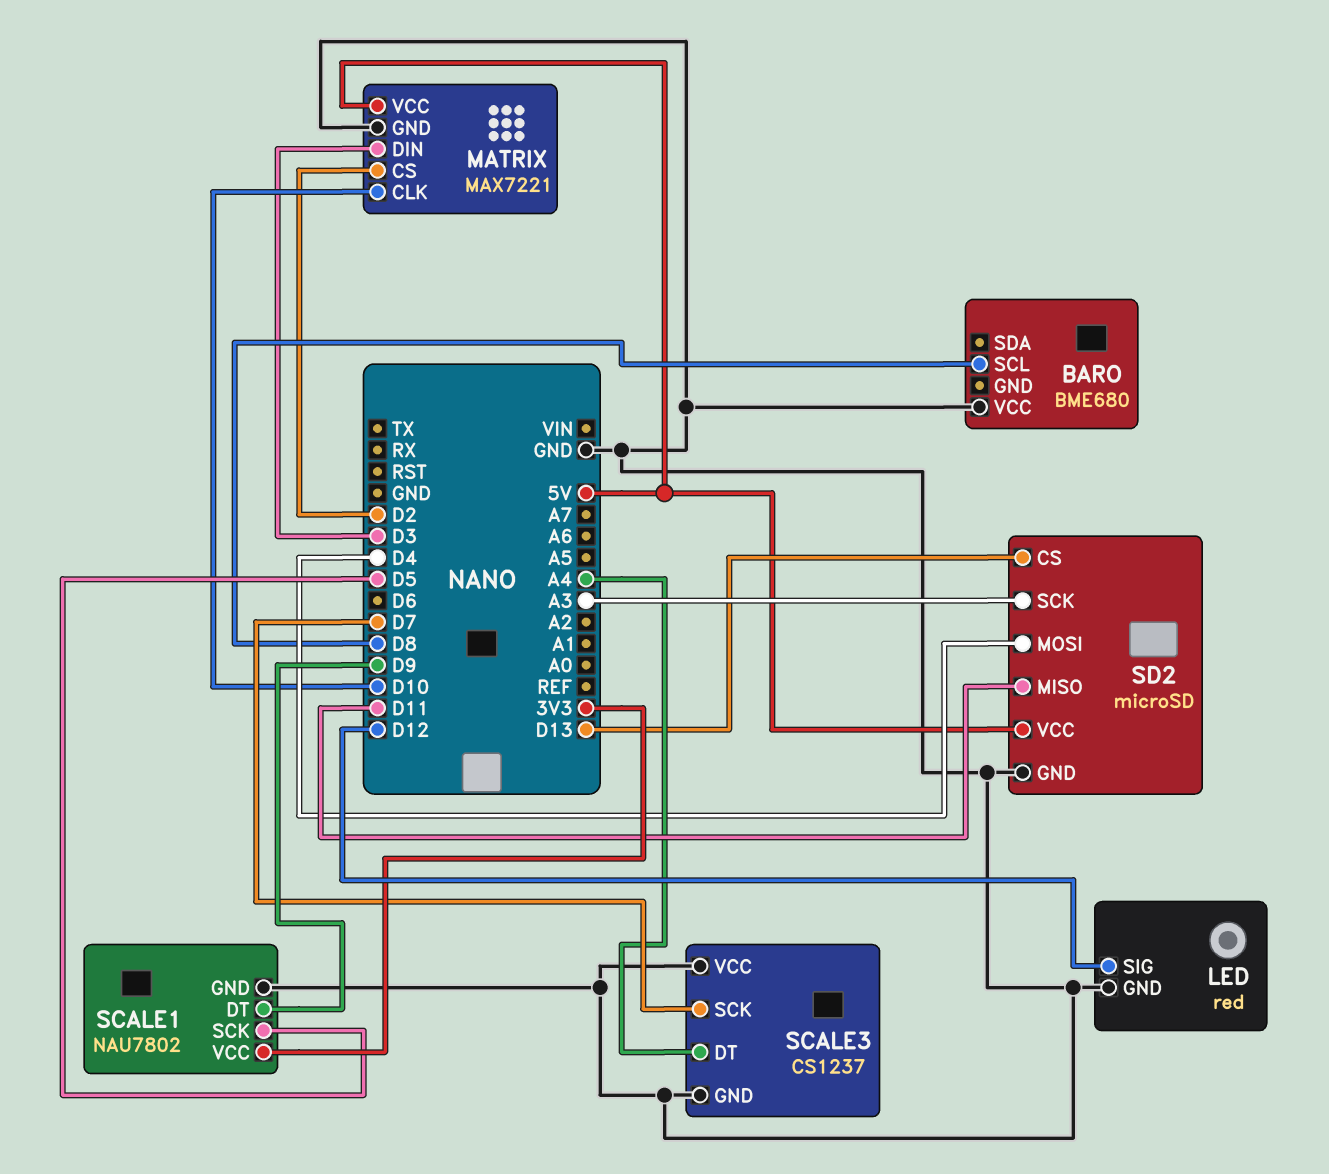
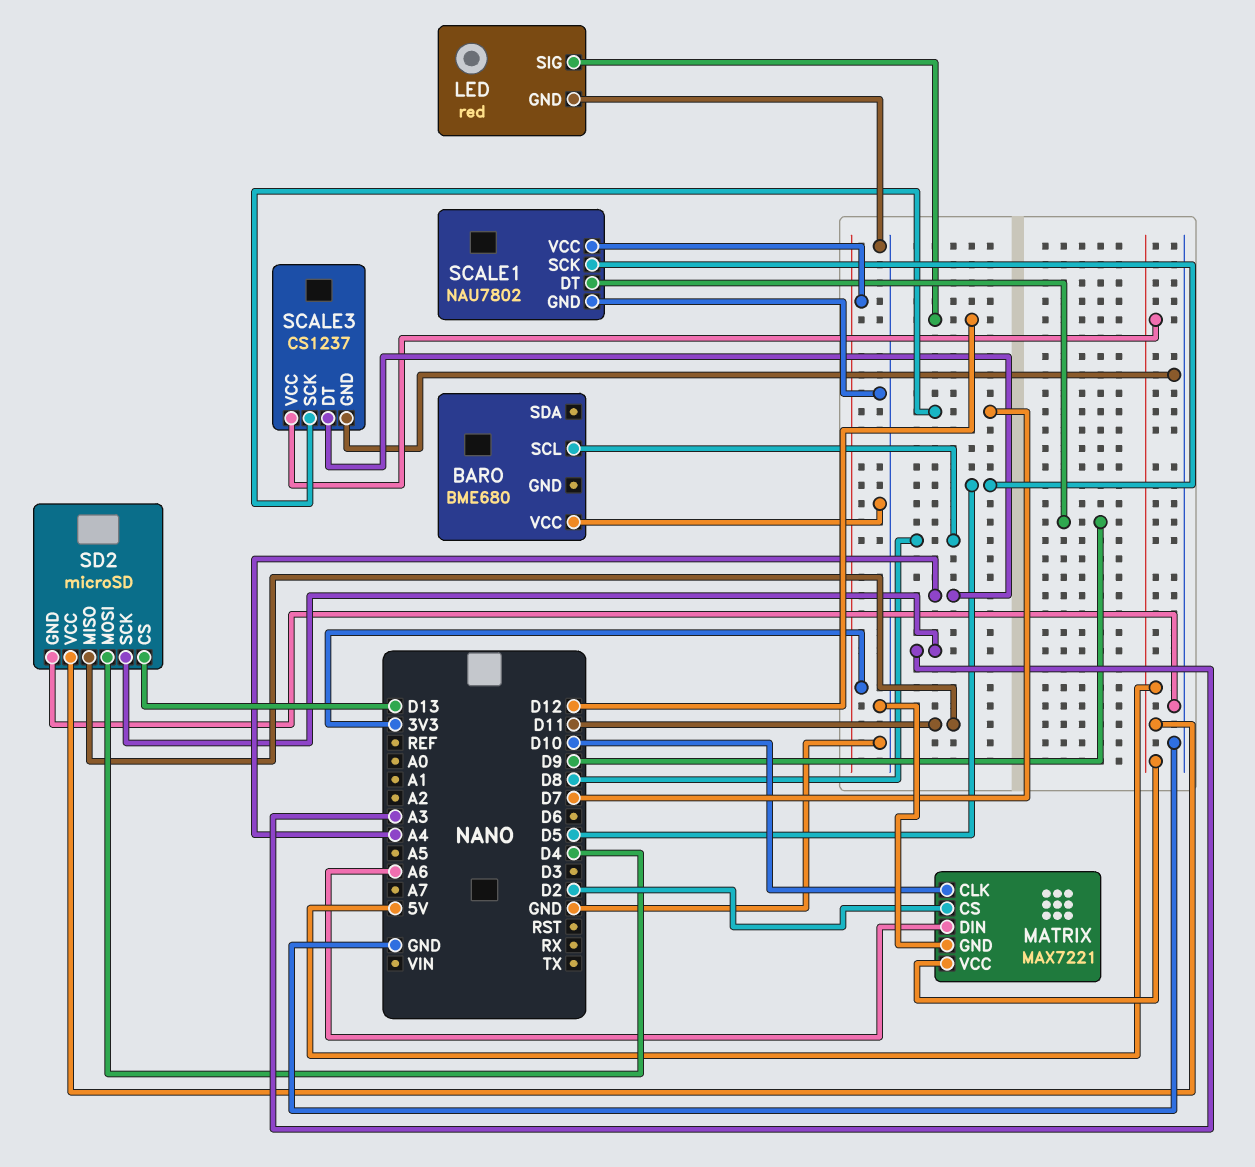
MATRIX pin DIN: D3 -> A6
SCALE3 pin VCC: GND -> 5V

